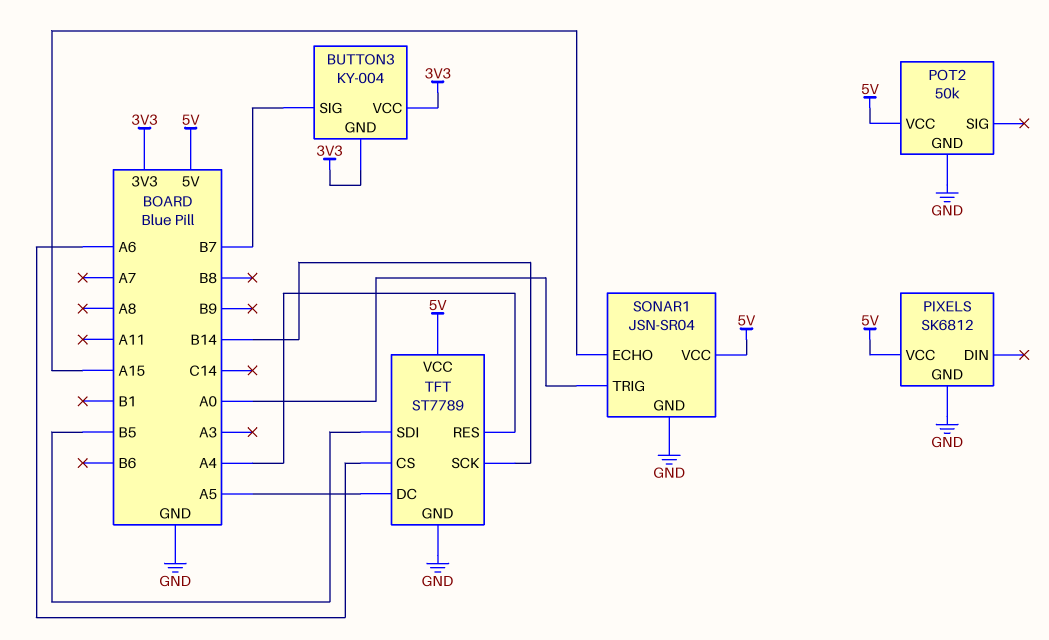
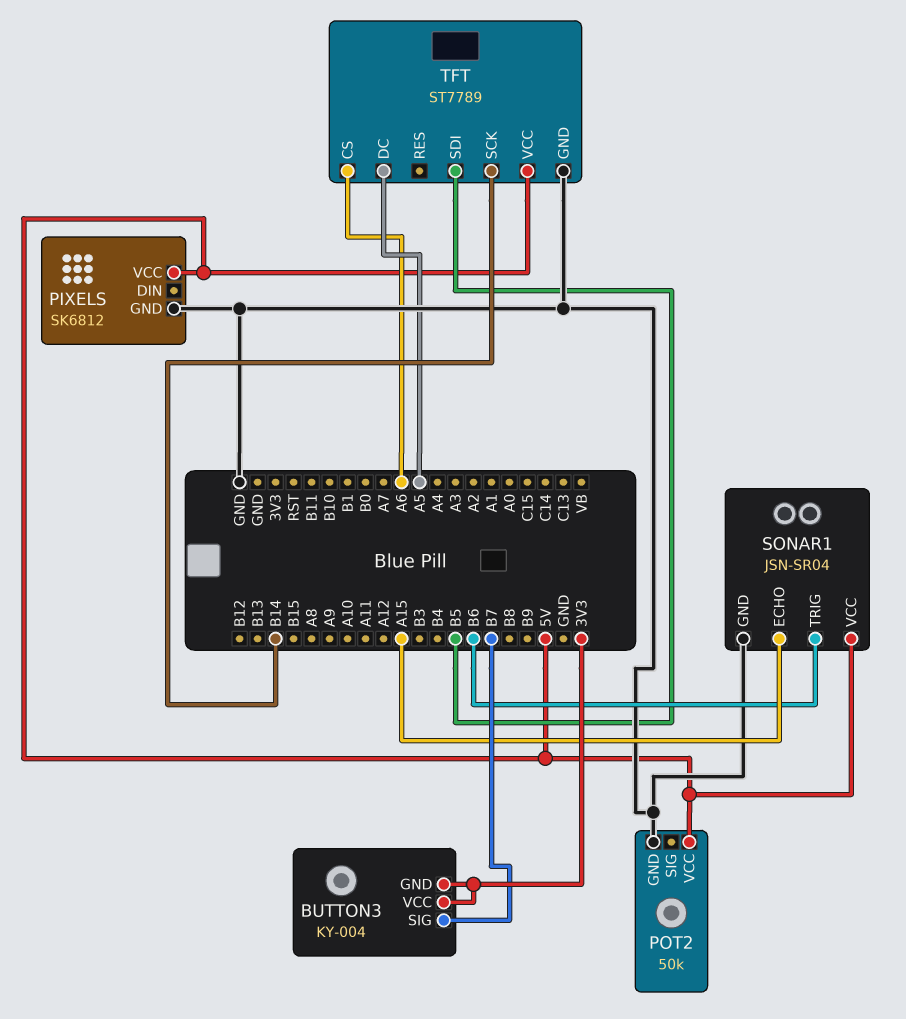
SONAR1 pin TRIG: A0 -> B6
TFT pin RES: A4 -> none

